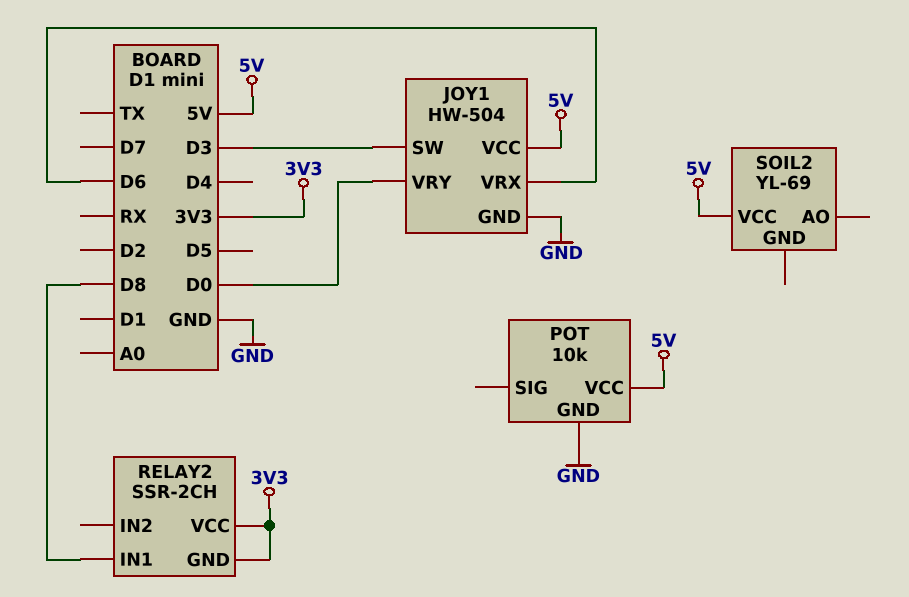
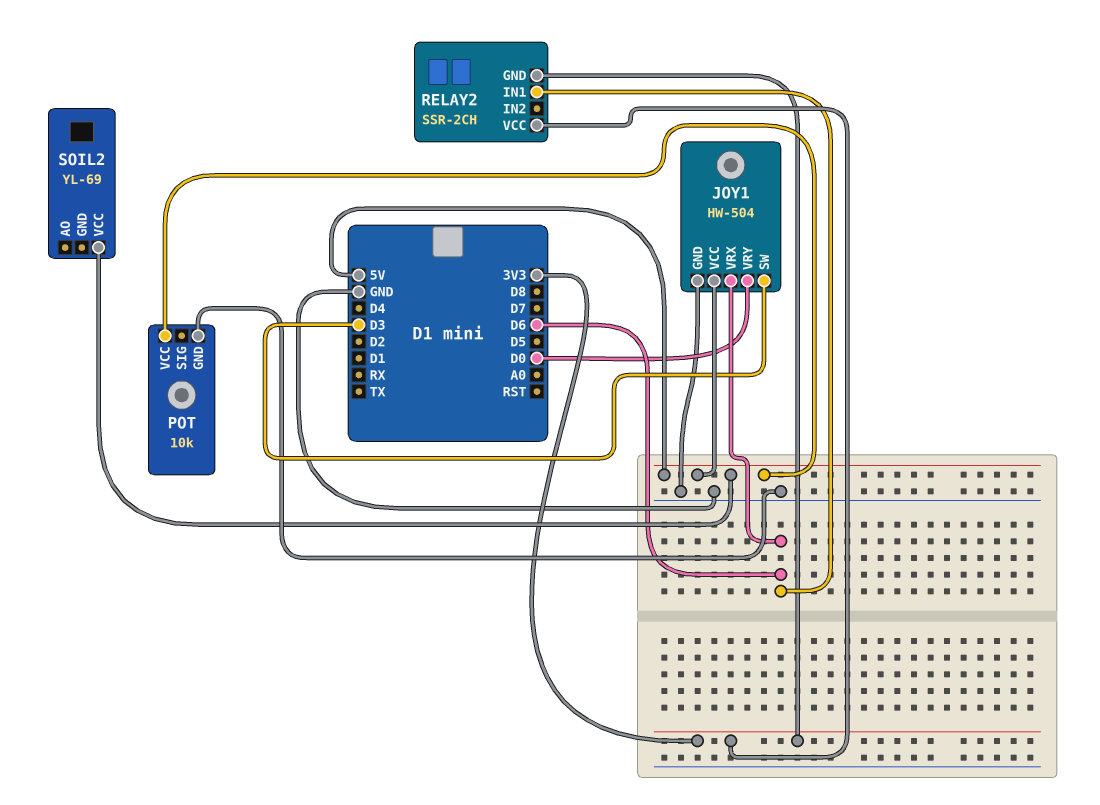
RELAY2 pin IN1: D8 -> D6

